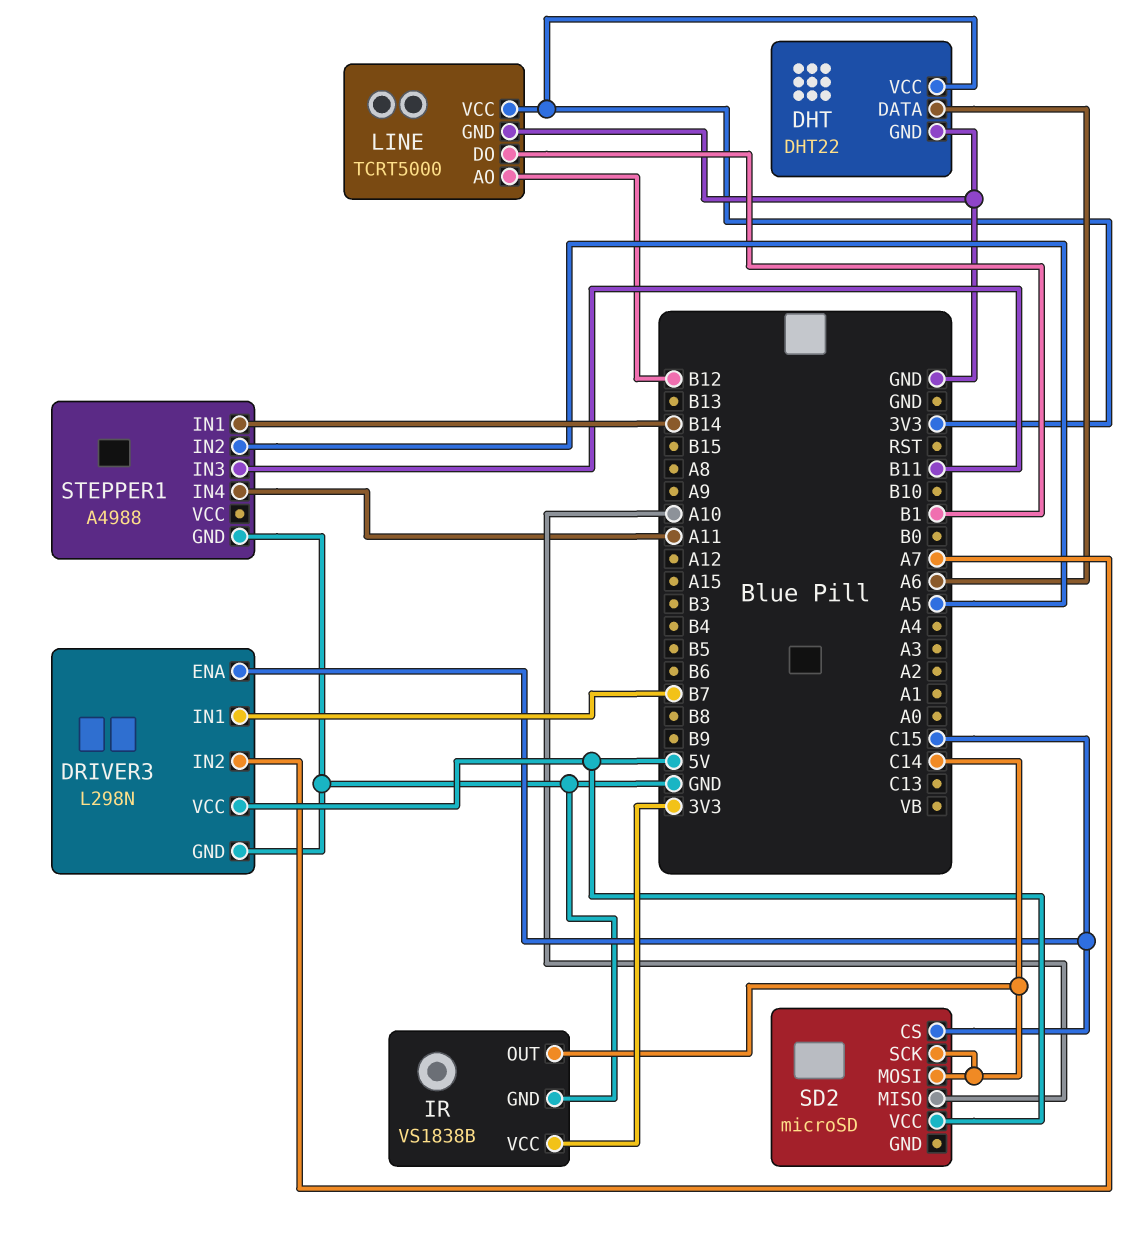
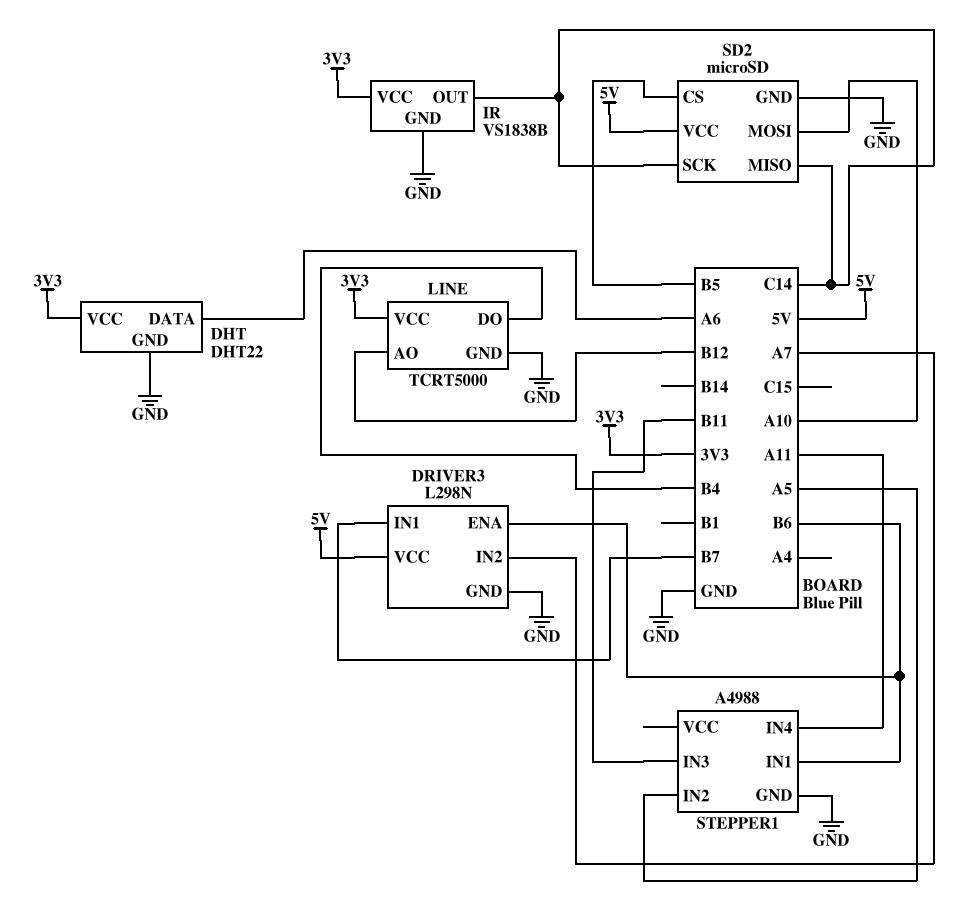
DRIVER3 pin ENA: C15 -> B6
LINE pin DO: B1 -> B4
SD2 pin CS: C15 -> B5
SD2 pin GND: none -> GND
SD2 pin MISO: A10 -> C14
SD2 pin MOSI: C14 -> A10
STEPPER1 pin IN1: B14 -> B6

